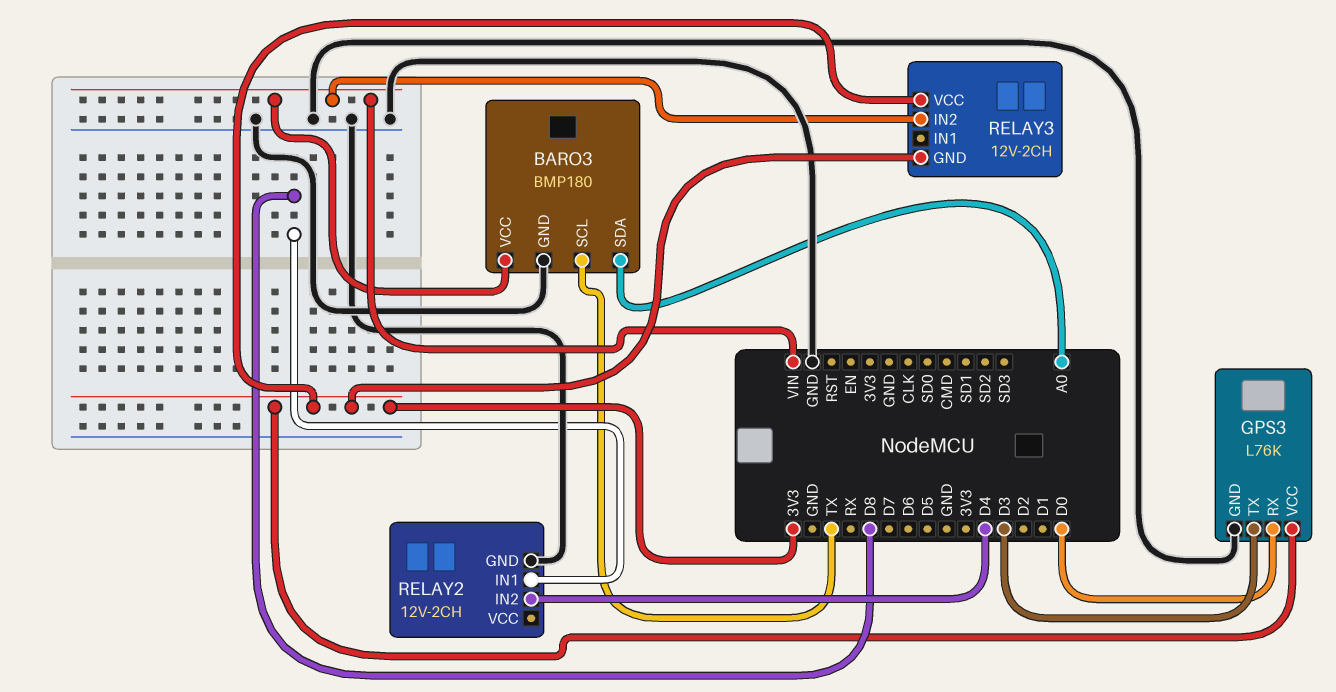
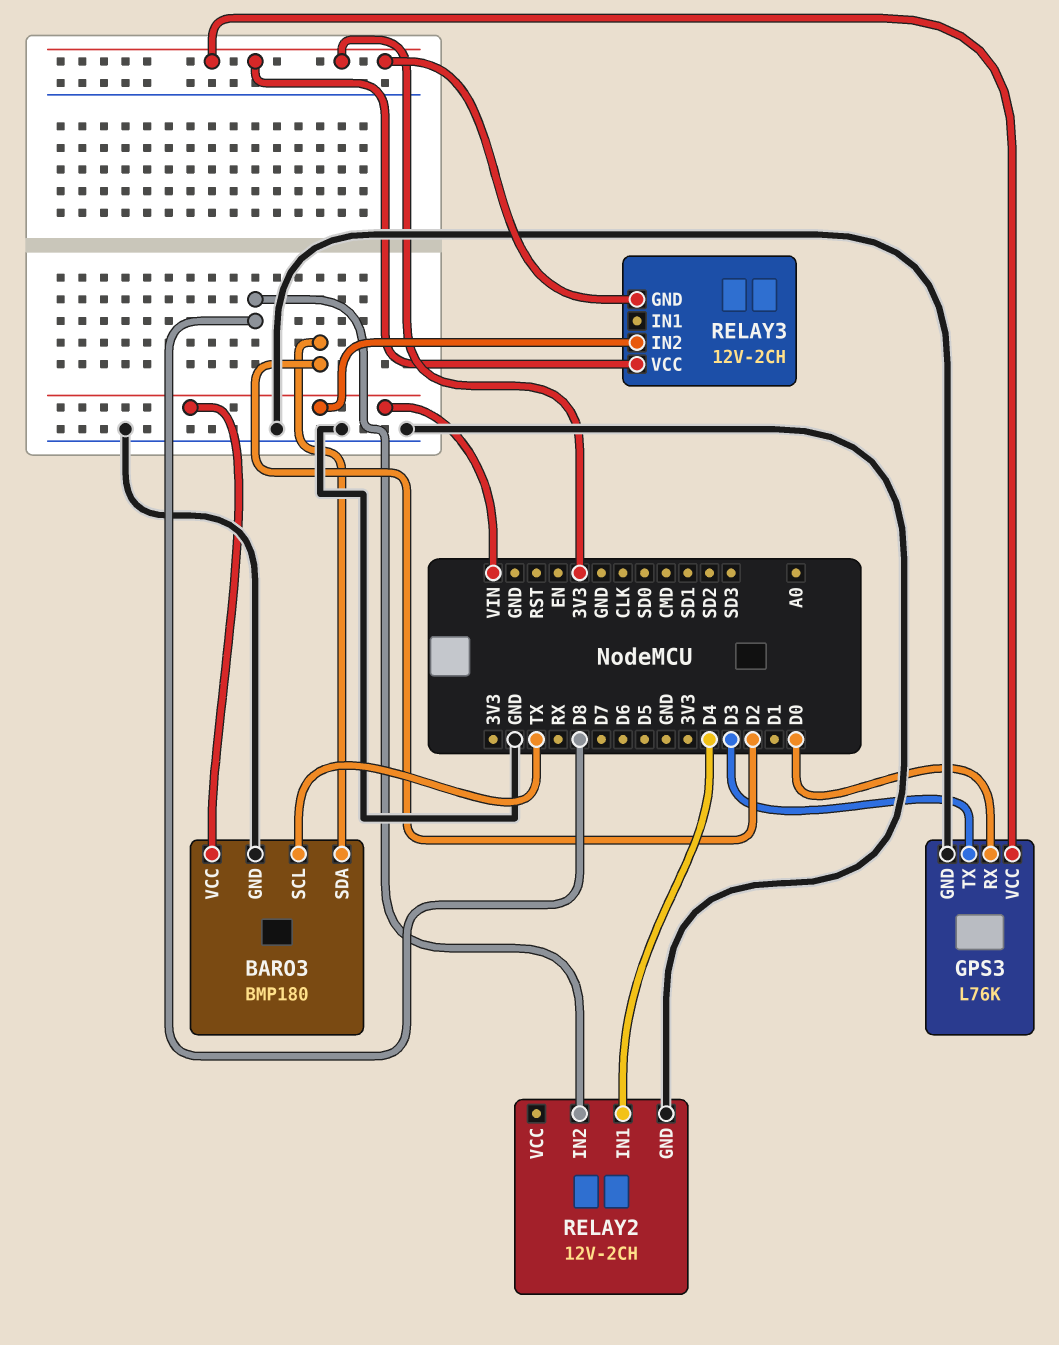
BARO3 pin SDA: A0 -> D2
RELAY2 pin IN1: D8 -> D4
RELAY2 pin IN2: D4 -> D8

